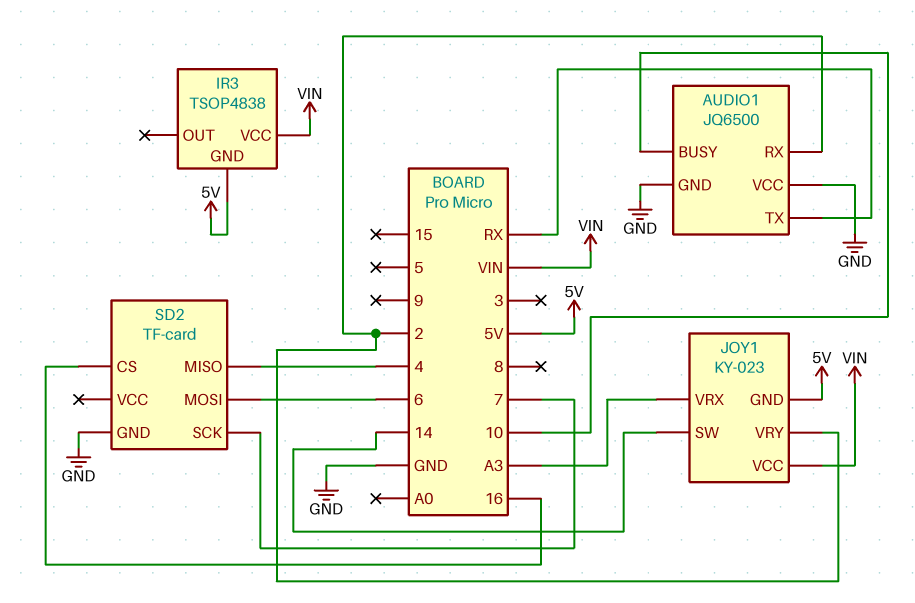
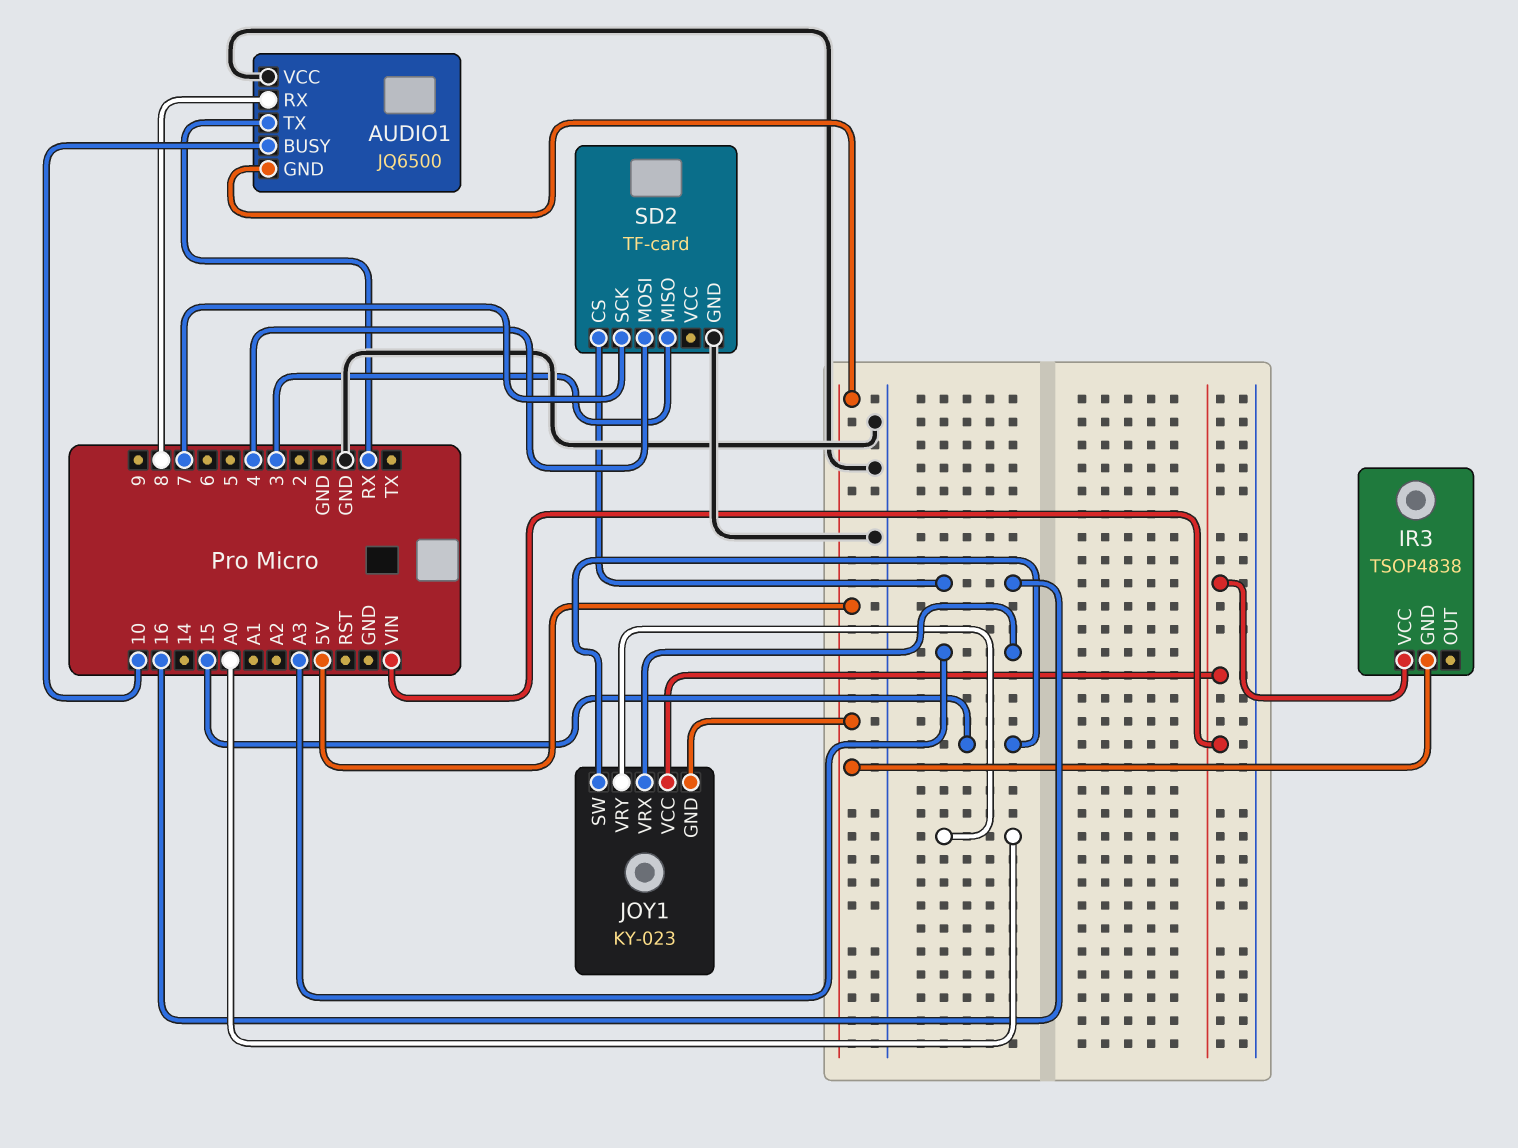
AUDIO1 pin GND: GND -> 5V
AUDIO1 pin RX: 2 -> 8
JOY1 pin SW: 14 -> 15
JOY1 pin VRY: 2 -> A0
SD2 pin MISO: 4 -> 3
SD2 pin MOSI: 6 -> 4

